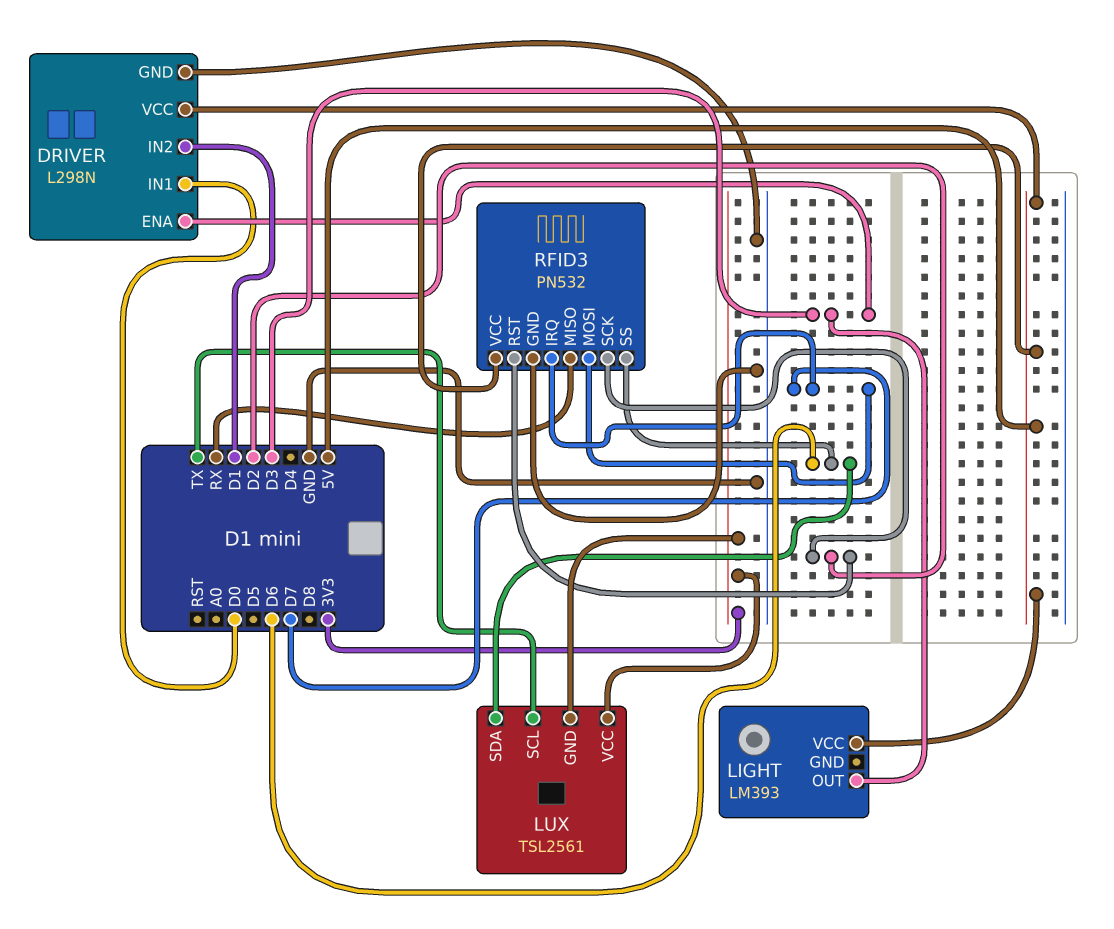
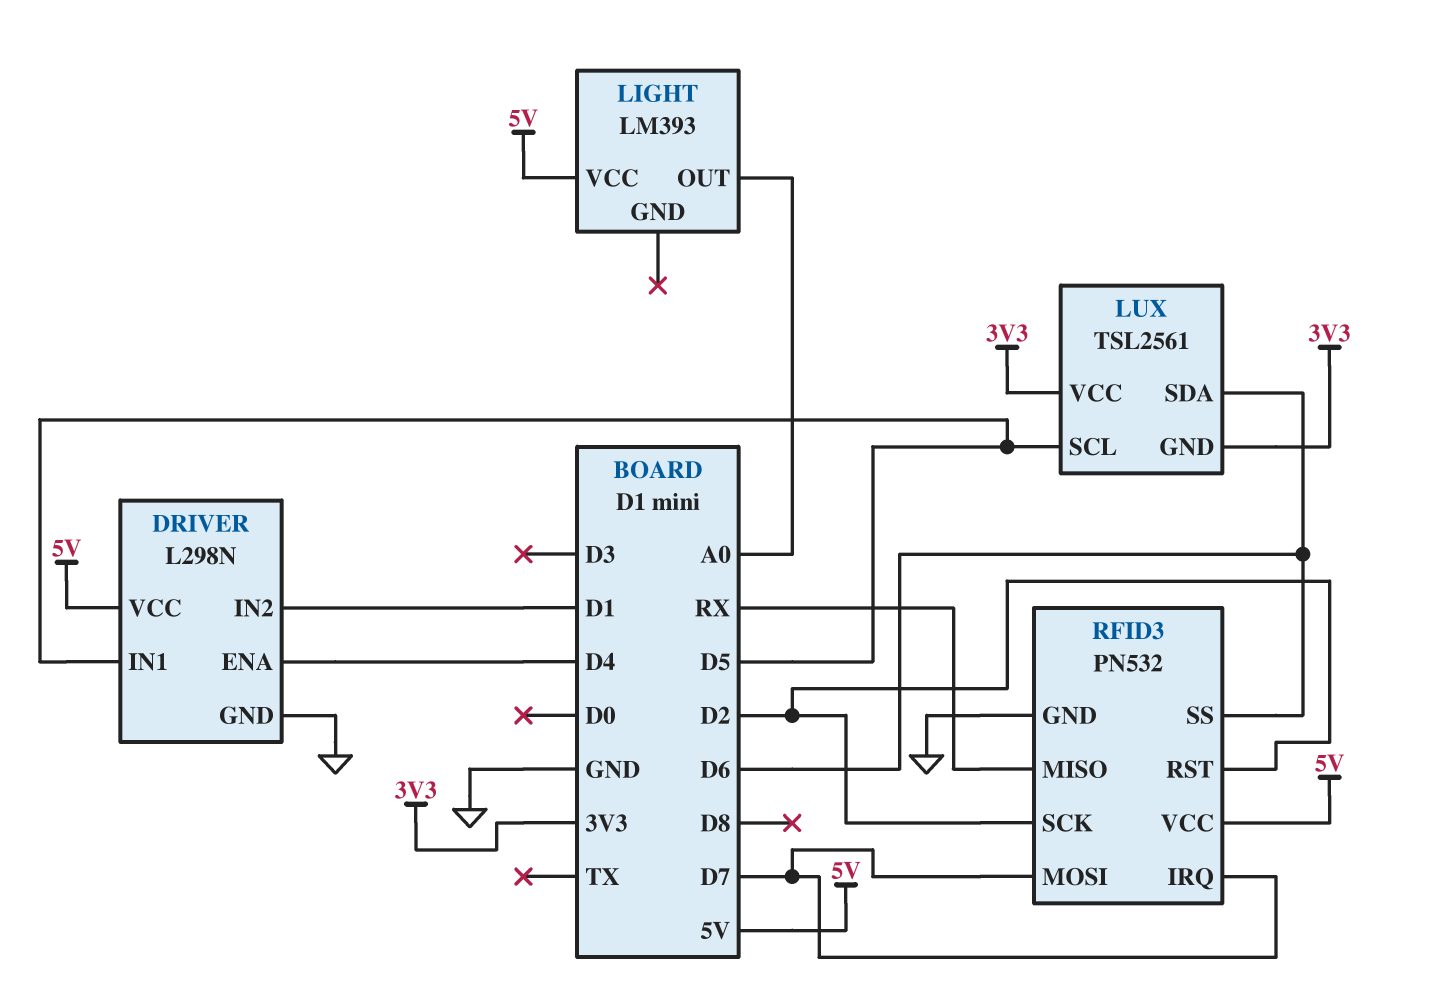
DRIVER pin ENA: D3 -> D4
DRIVER pin IN1: D0 -> D5
LIGHT pin OUT: D3 -> A0
LUX pin SCL: TX -> D5

